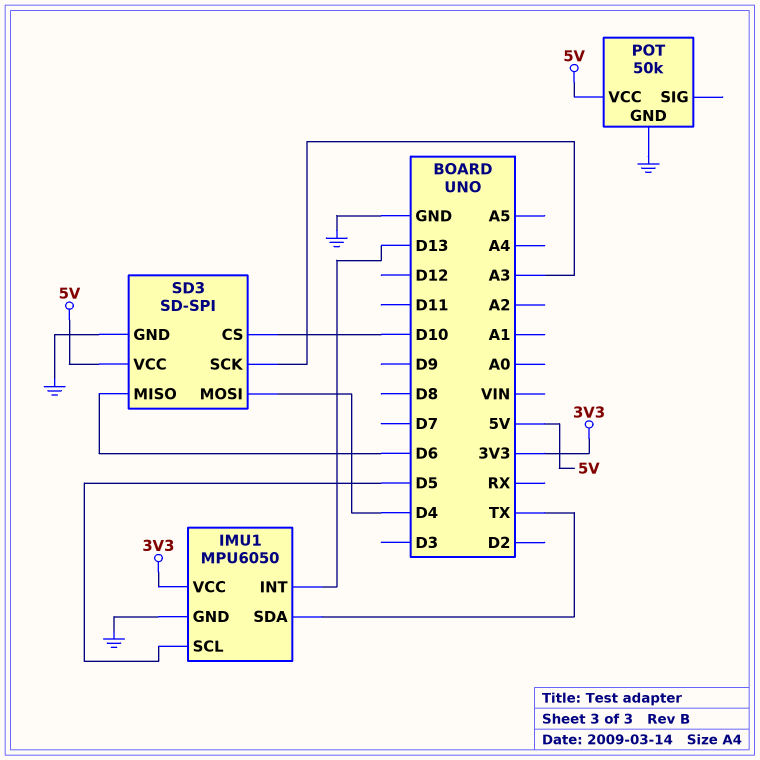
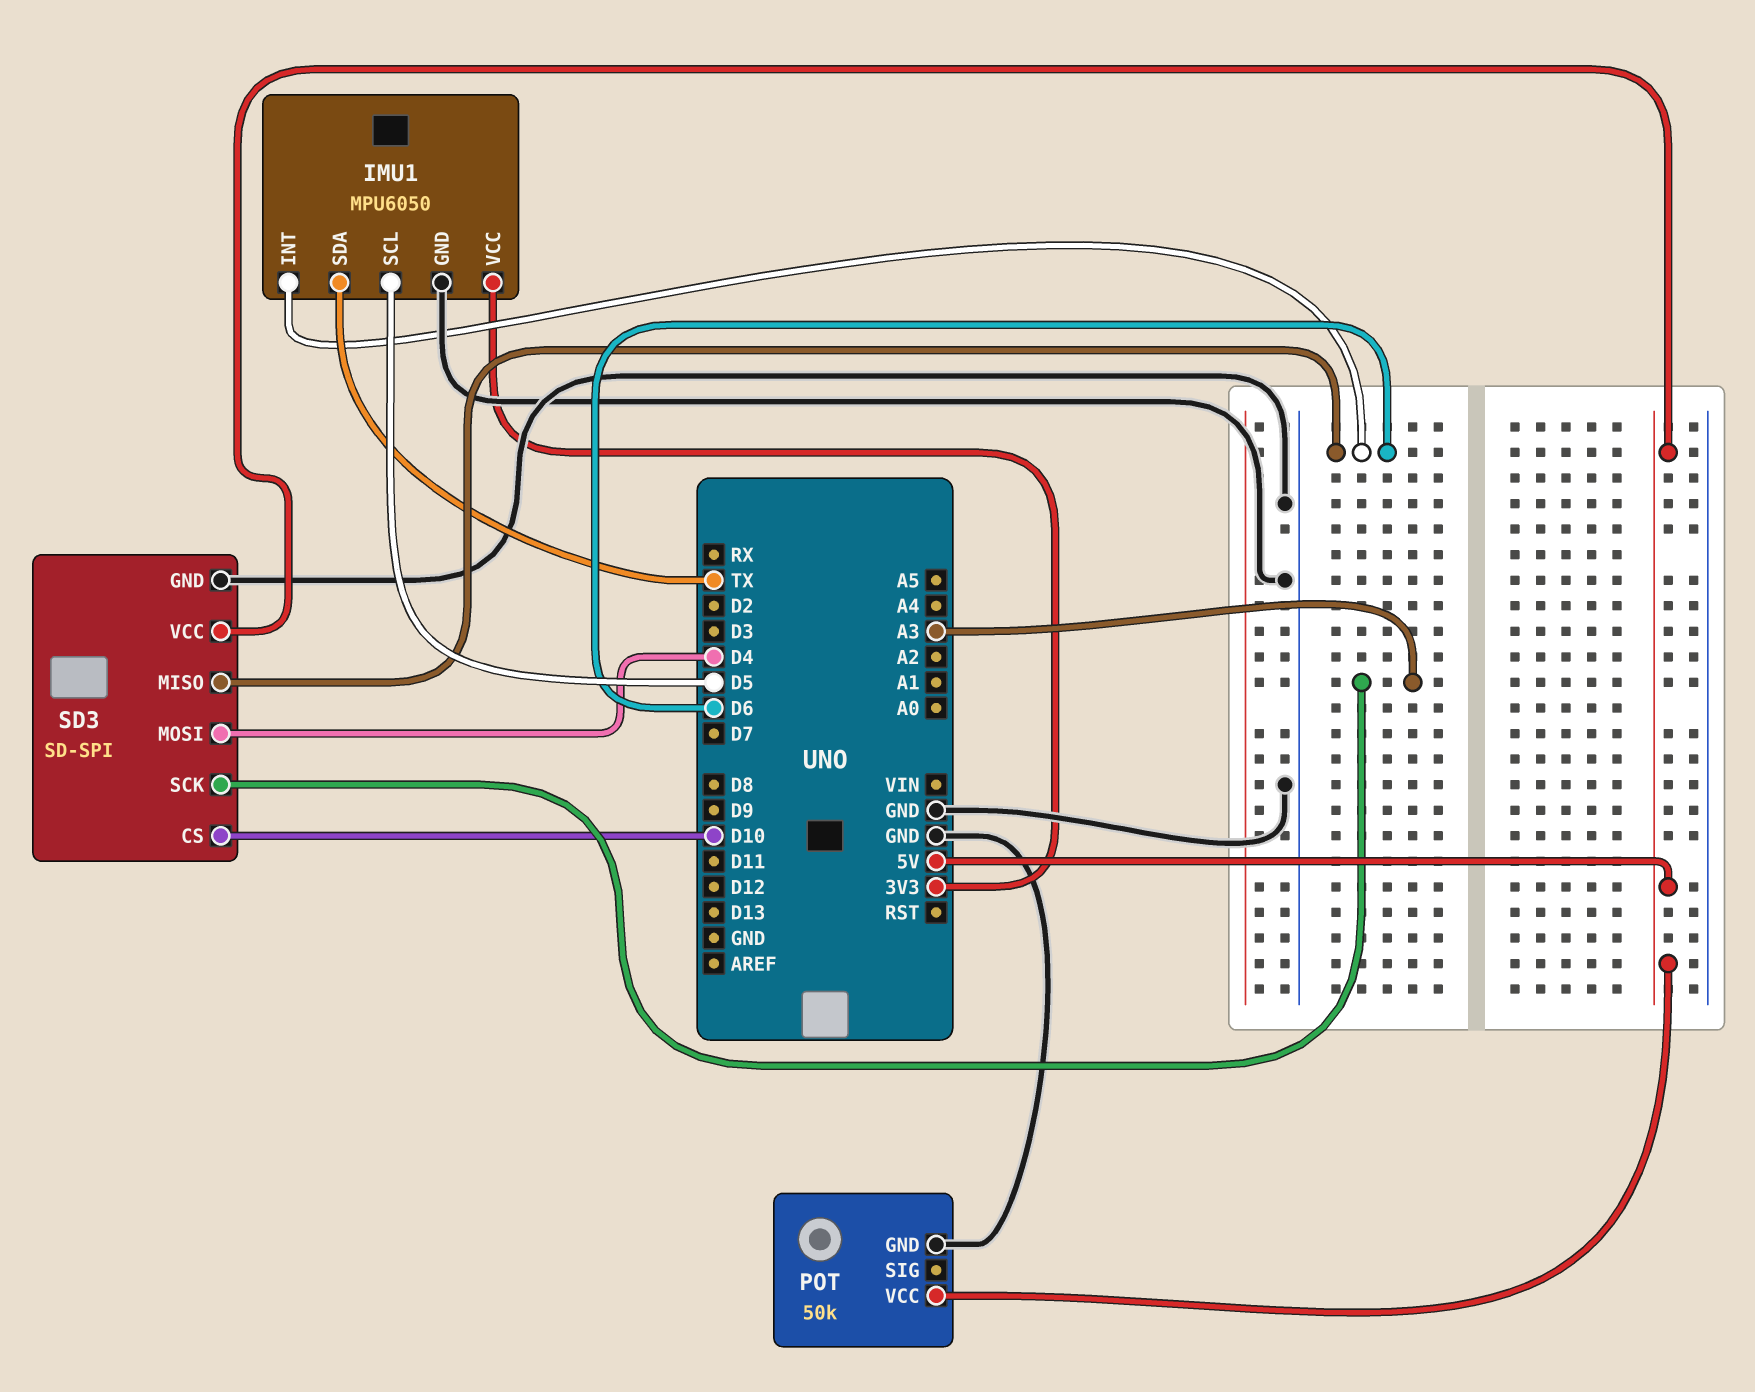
IMU1 pin INT: D13 -> D6

